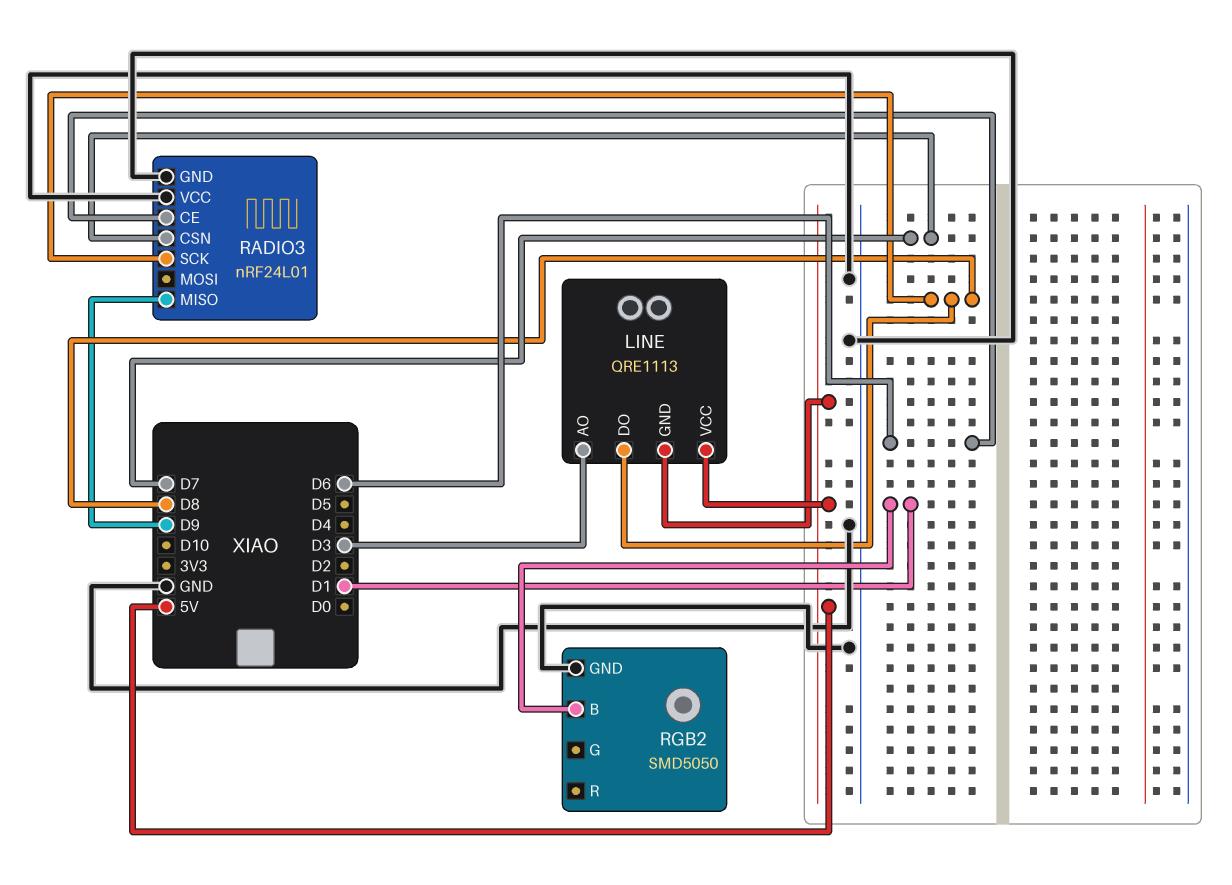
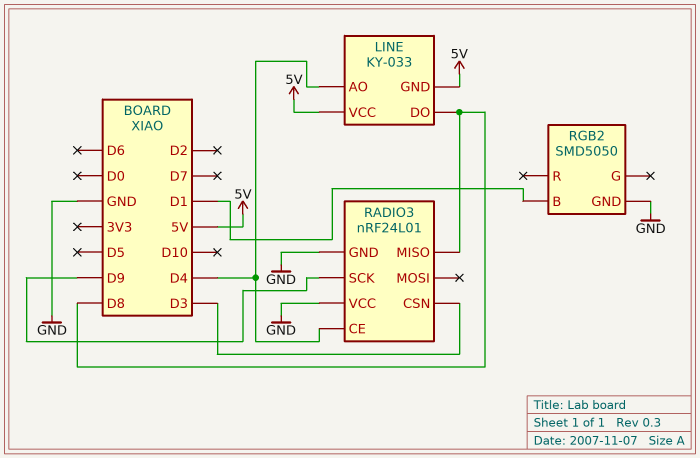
LINE: QRE1113 -> KY-033
LINE pin AO: D3 -> D4
RADIO3 pin CE: D6 -> D4
RADIO3 pin CSN: D7 -> D3
RADIO3 pin MISO: D9 -> D8
RADIO3 pin SCK: D8 -> D9

